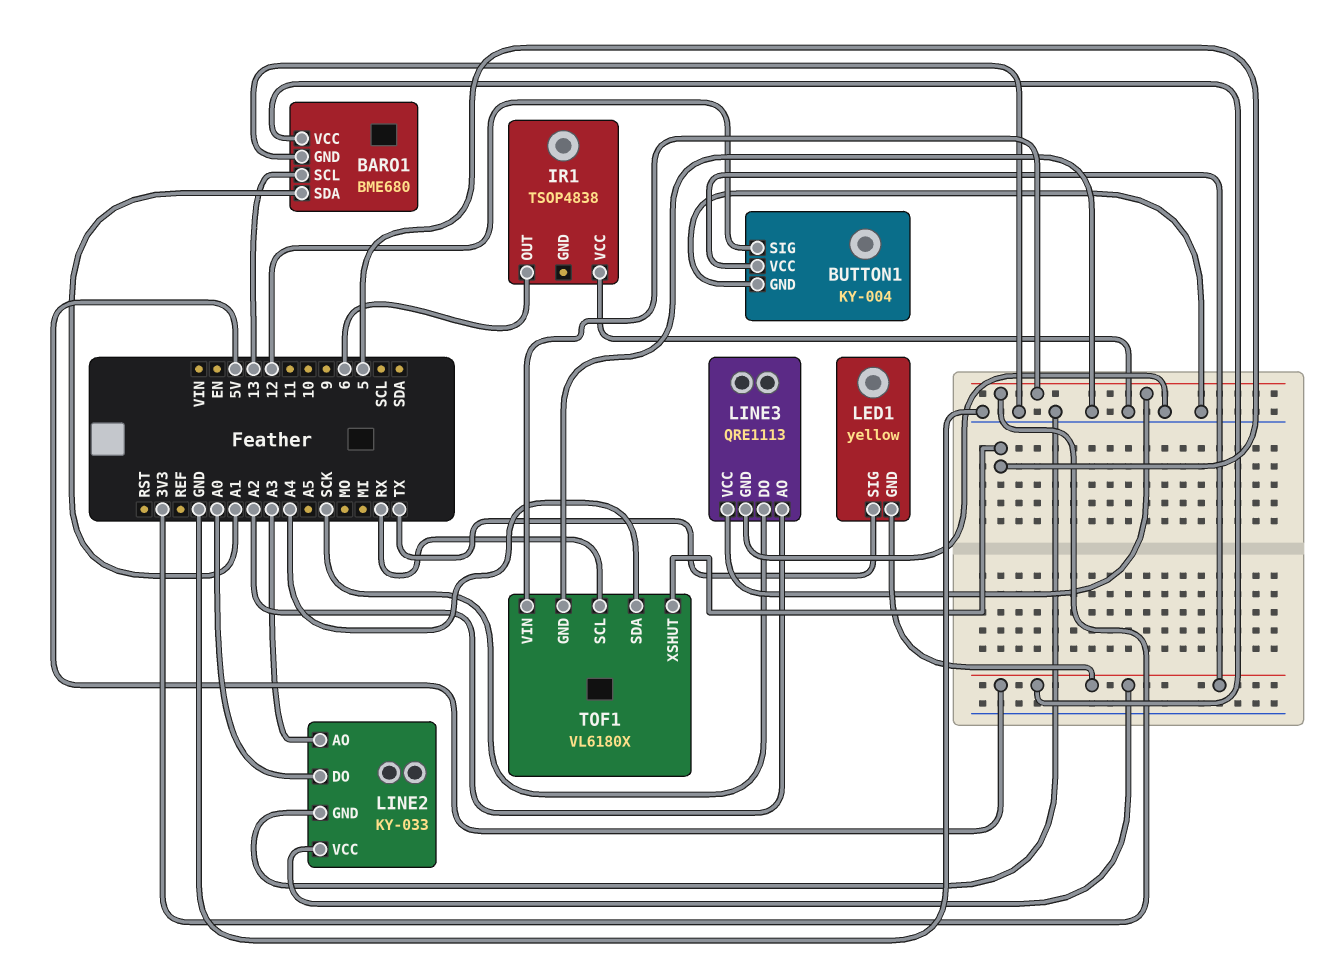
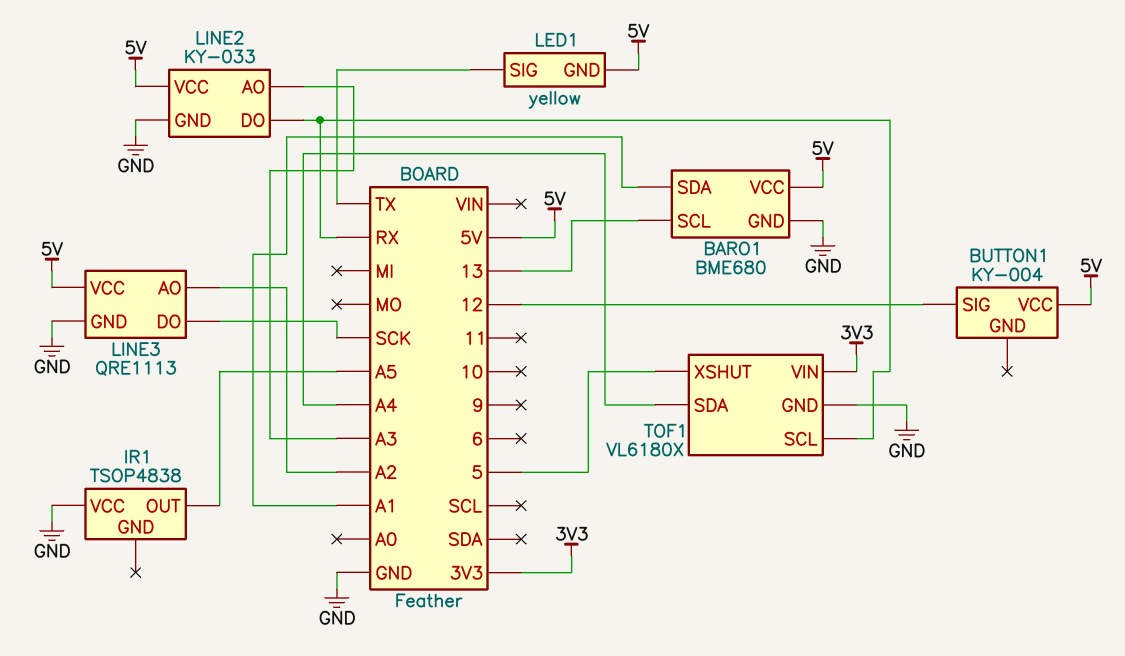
BUTTON1 pin GND: GND -> none
IR1 pin OUT: 6 -> A5
LINE2 pin DO: A0 -> RX
LINE3 pin VCC: 3V3 -> 5V

